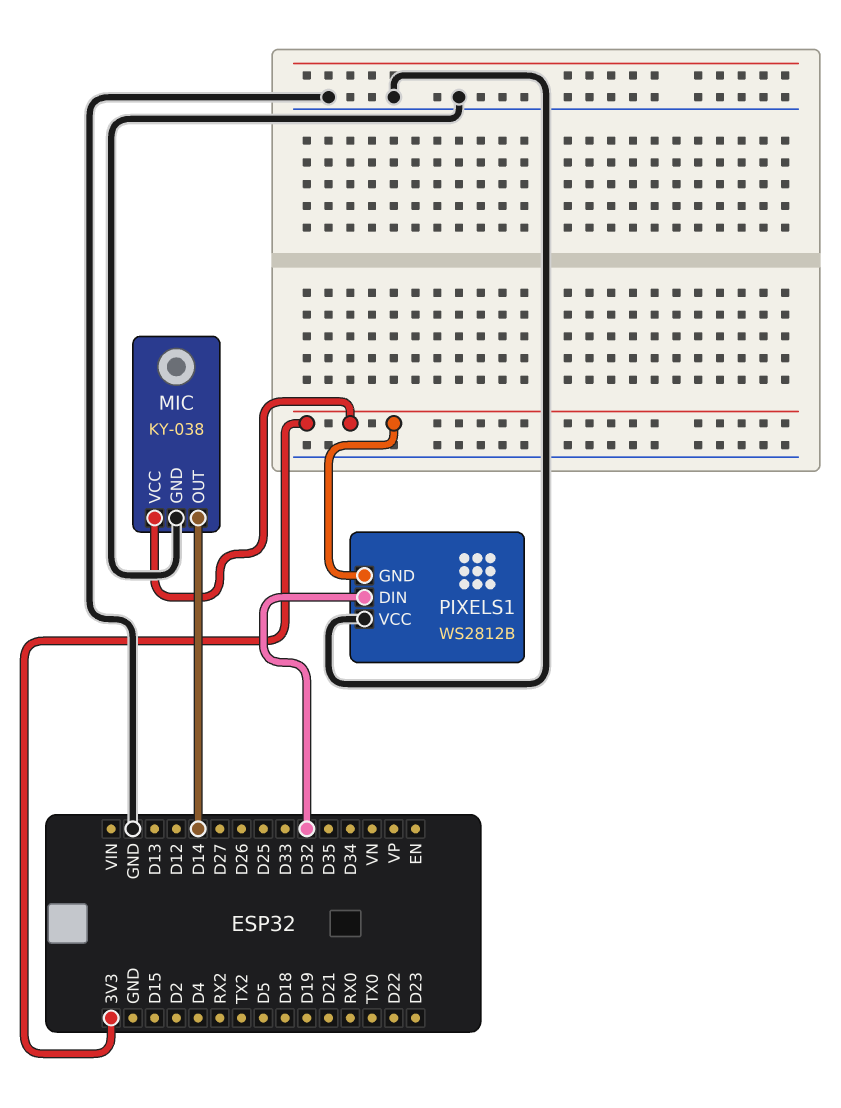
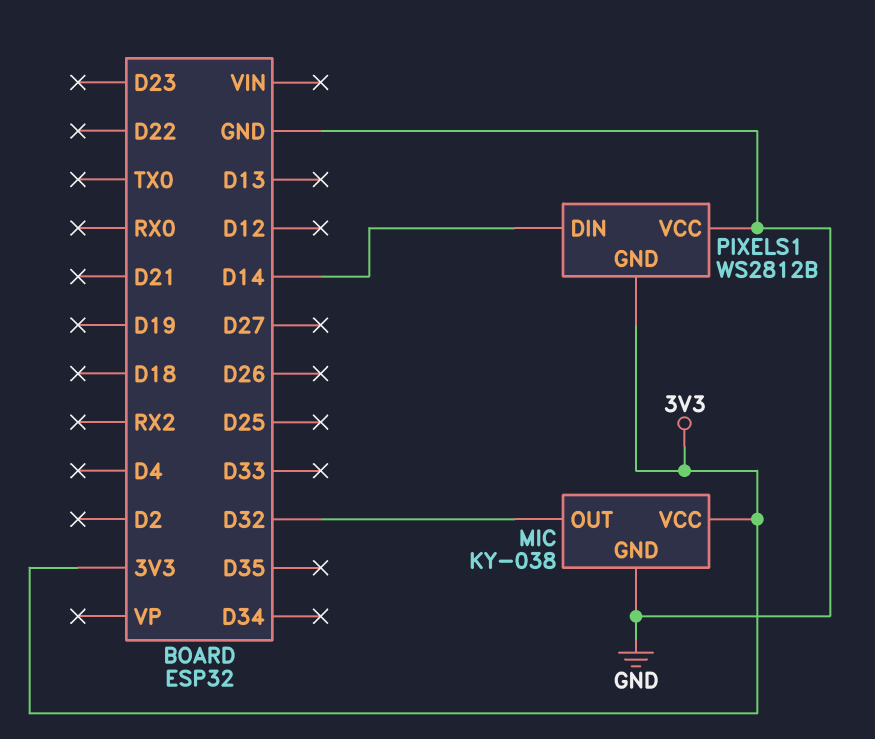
MIC pin OUT: D14 -> D32
PIXELS1 pin DIN: D32 -> D14

